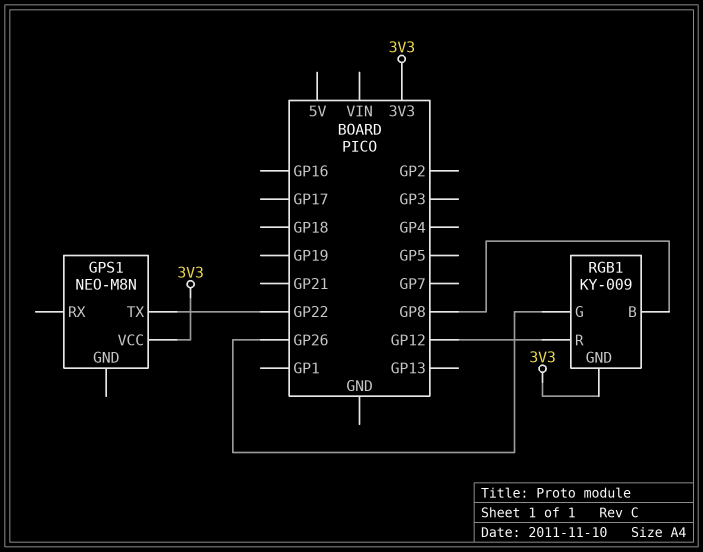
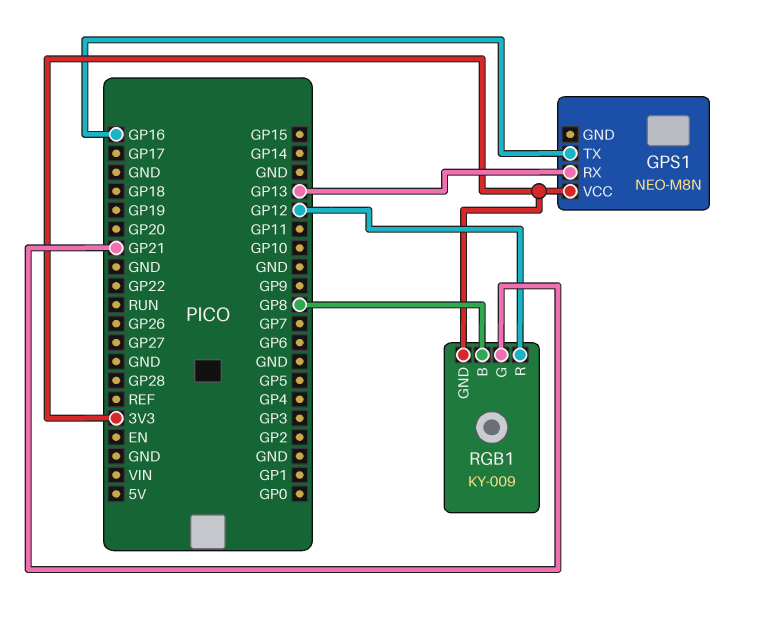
GPS1 pin RX: none -> GP13
GPS1 pin TX: GP22 -> GP16
RGB1 pin G: GP26 -> GP21

